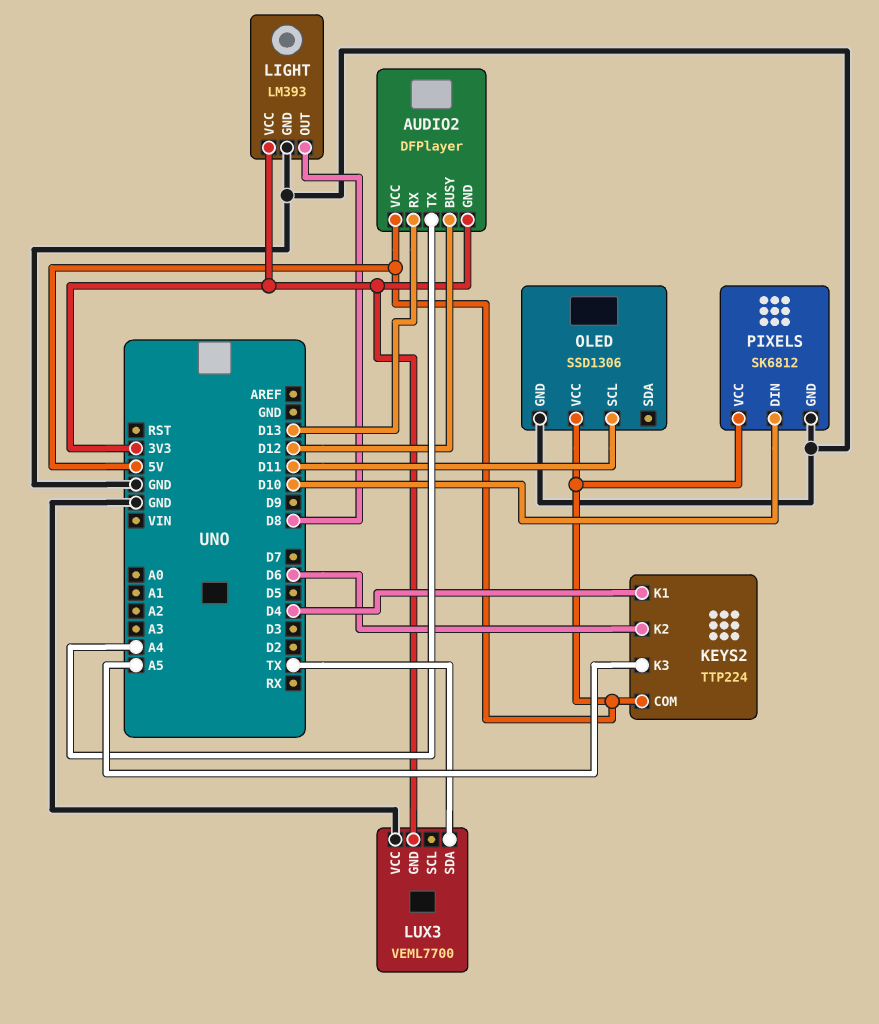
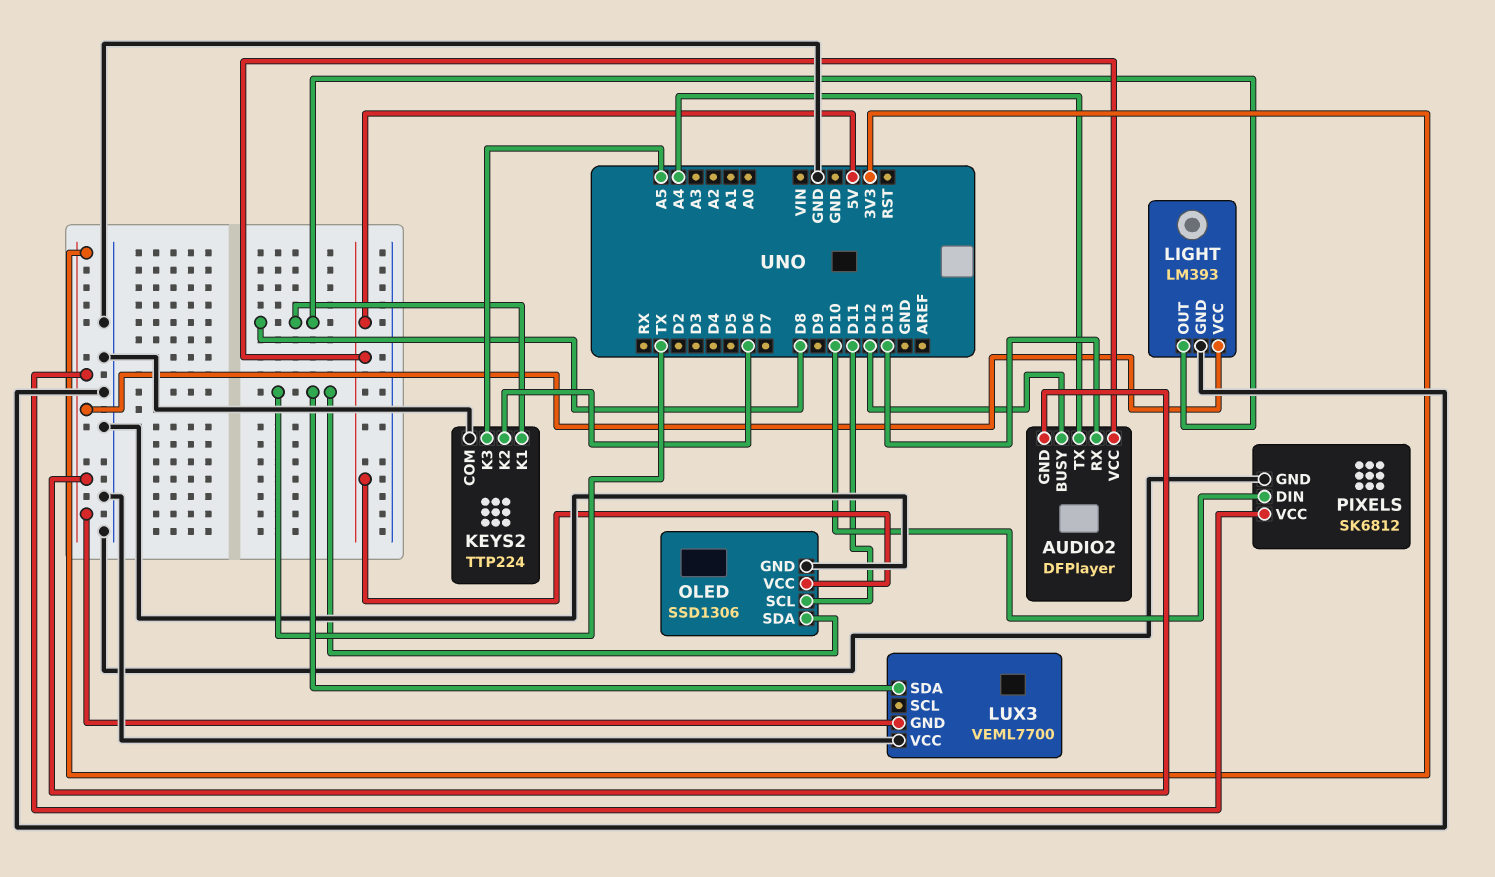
KEYS2 pin COM: 5V -> GND
KEYS2 pin K1: D4 -> D8
OLED pin SDA: none -> TX
PIXELS pin VCC: 5V -> 3V3

